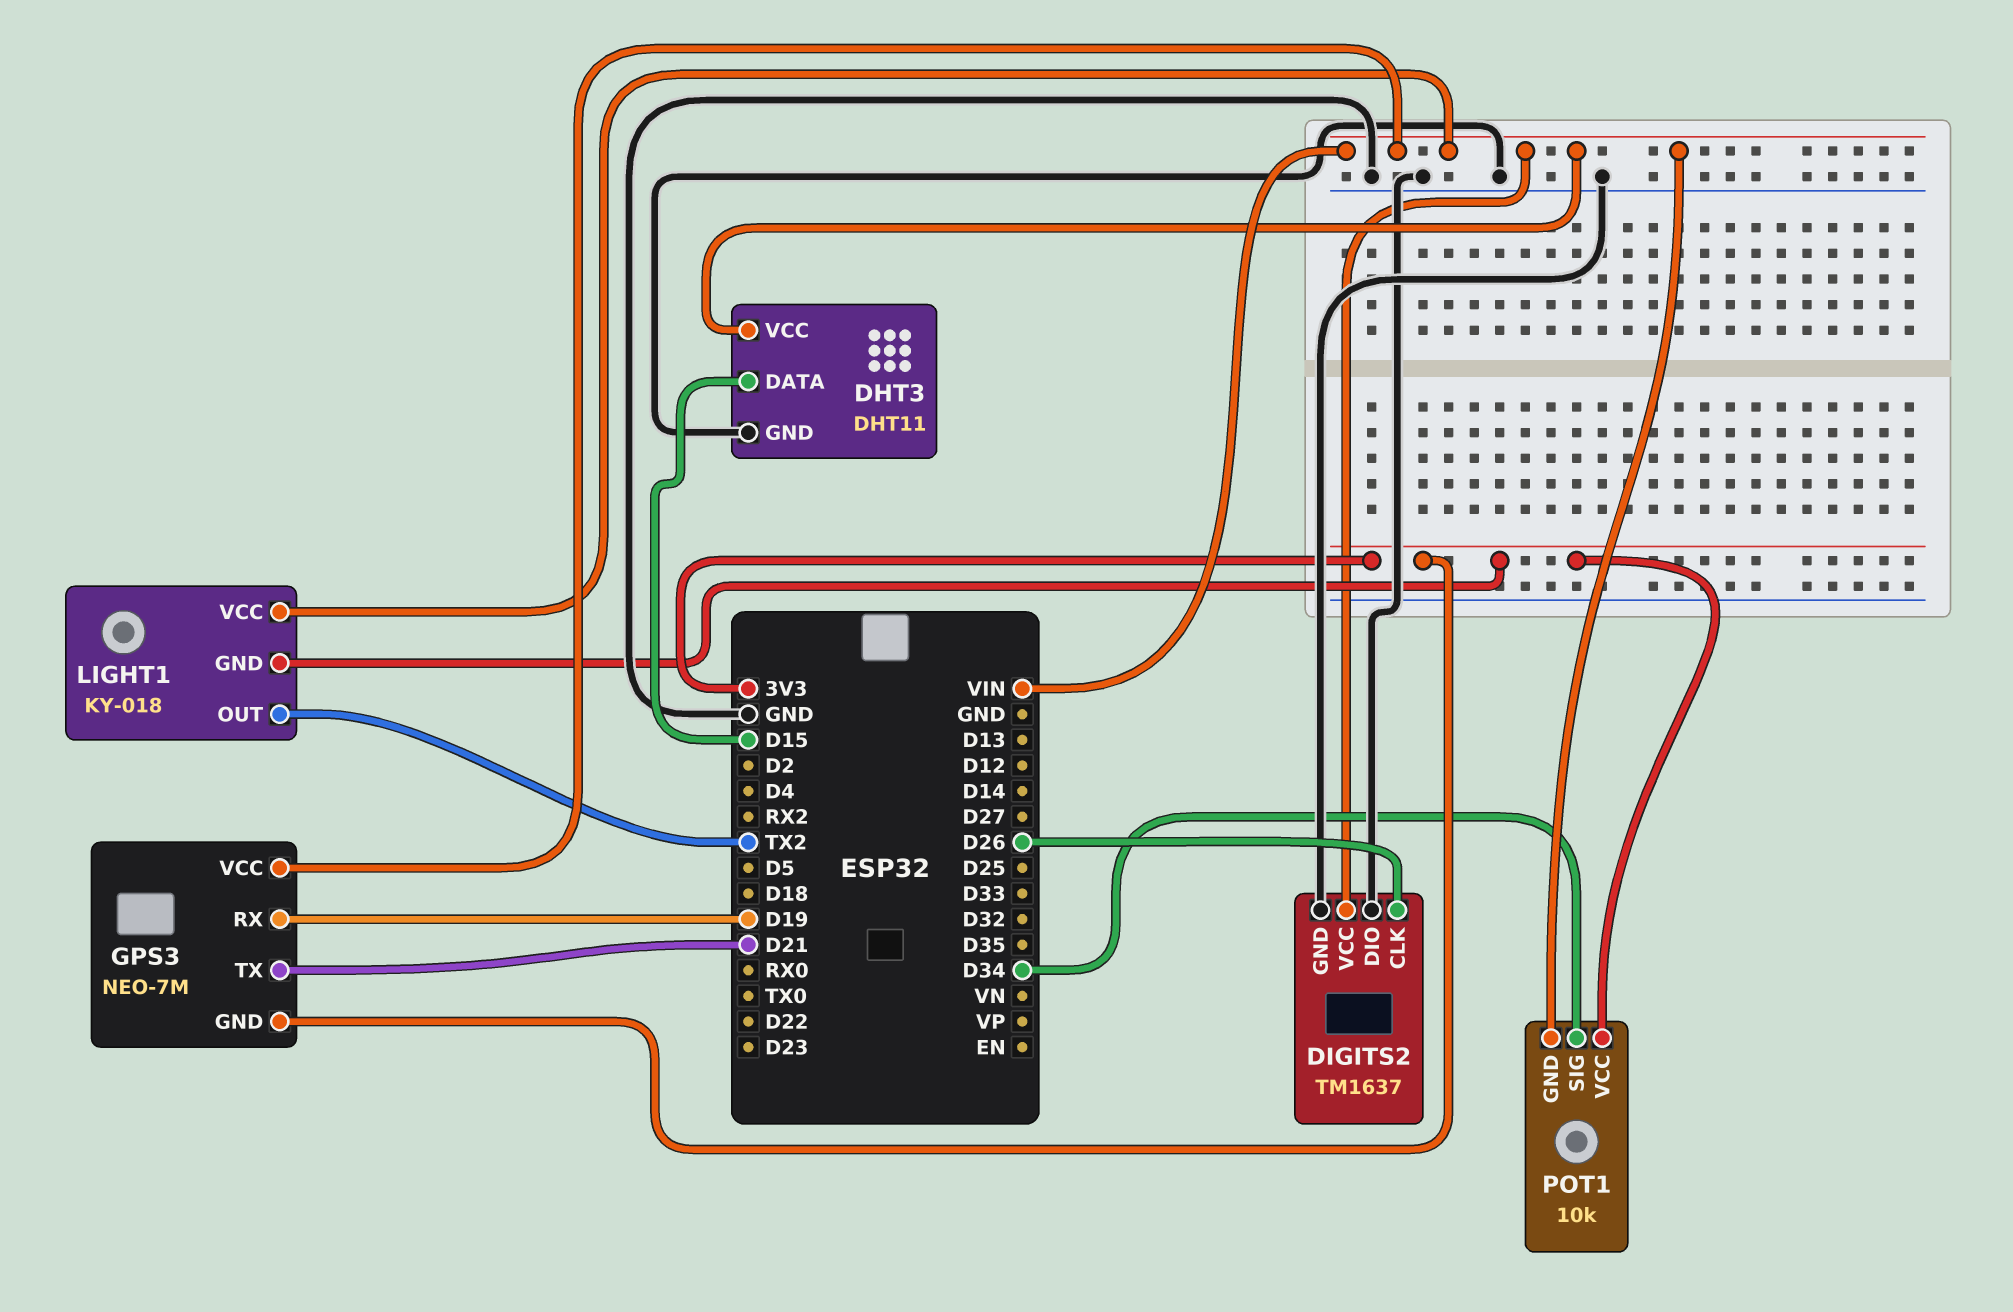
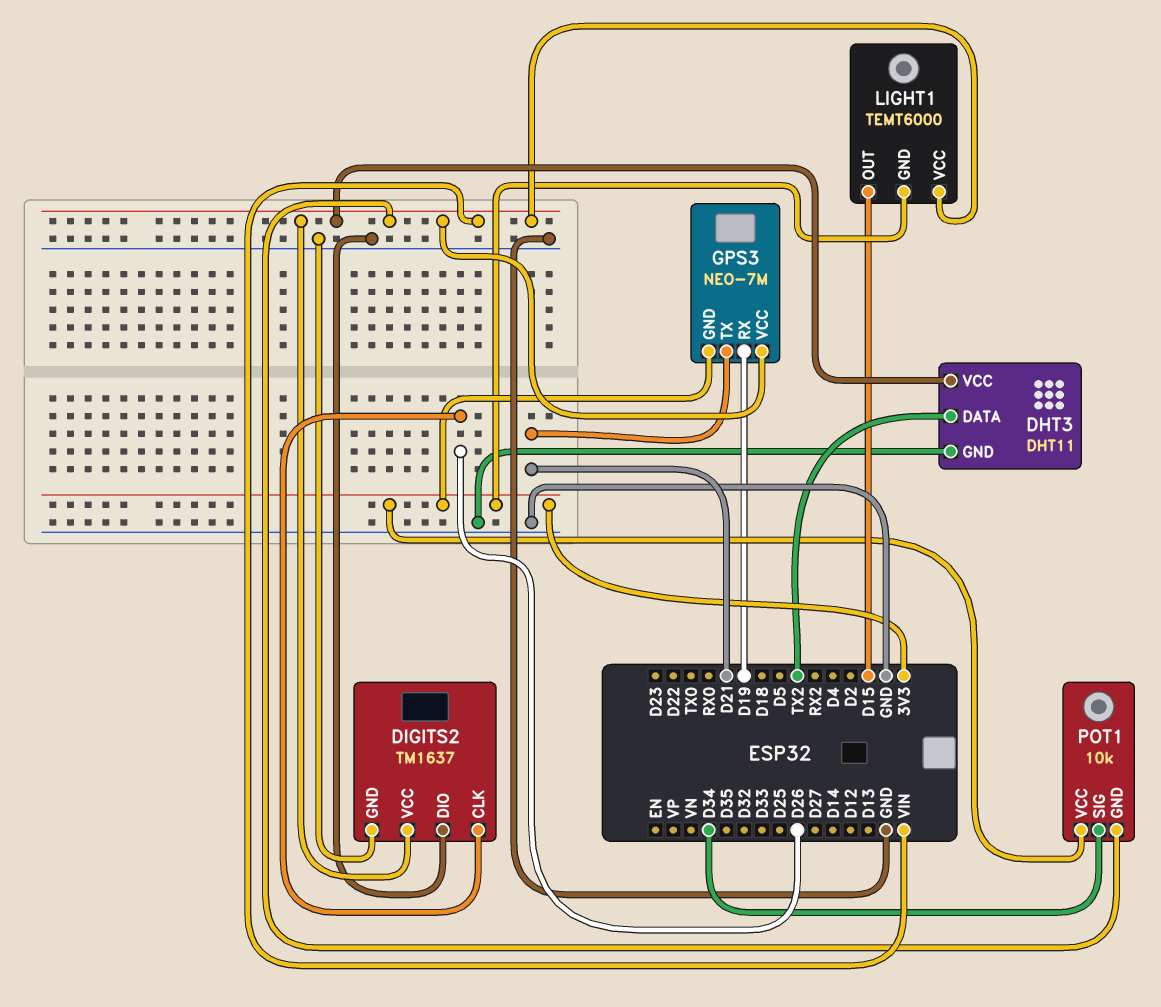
DHT3 pin DATA: D15 -> TX2
LIGHT1: KY-018 -> TEMT6000
LIGHT1 pin OUT: TX2 -> D15

